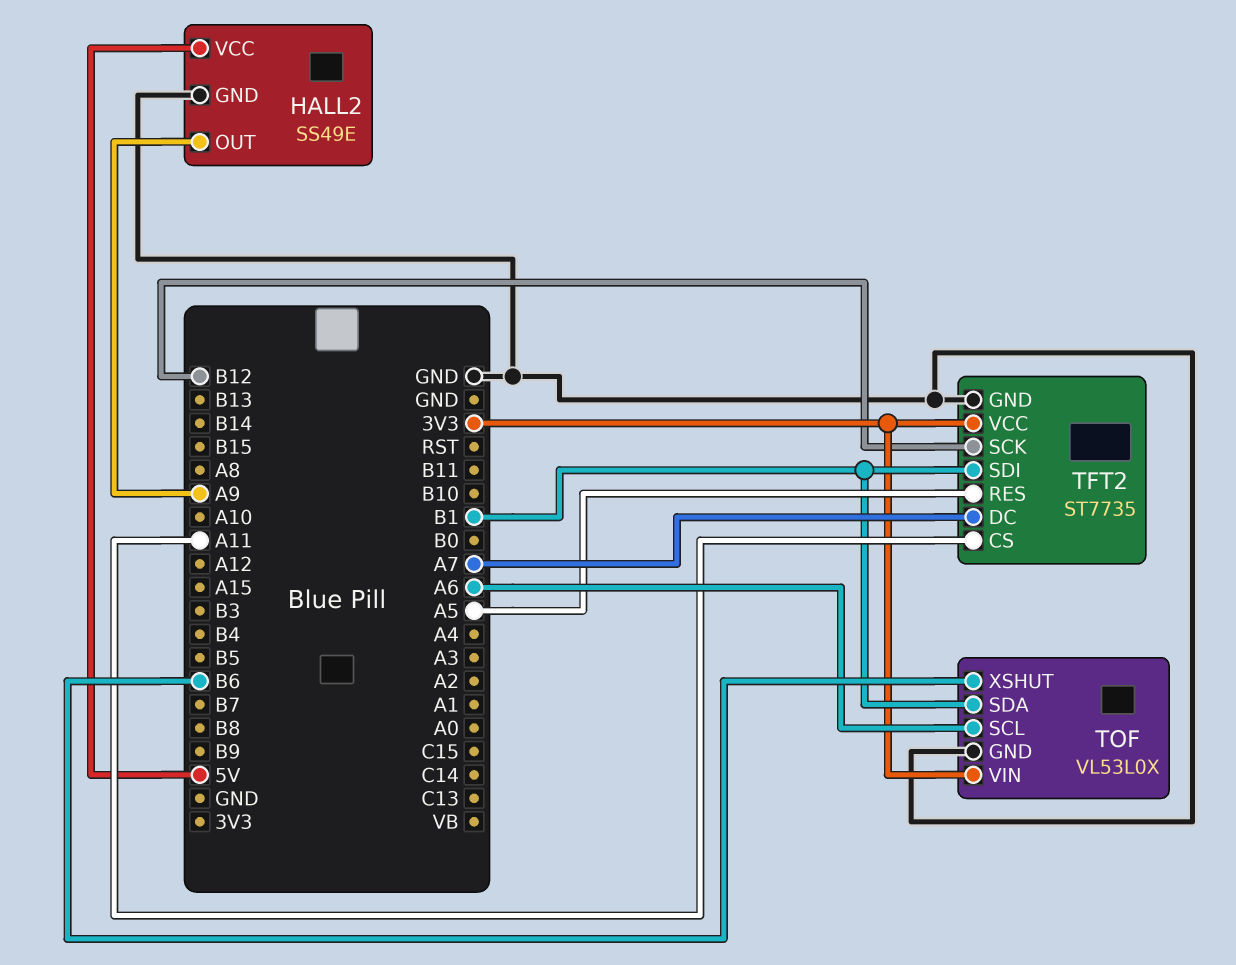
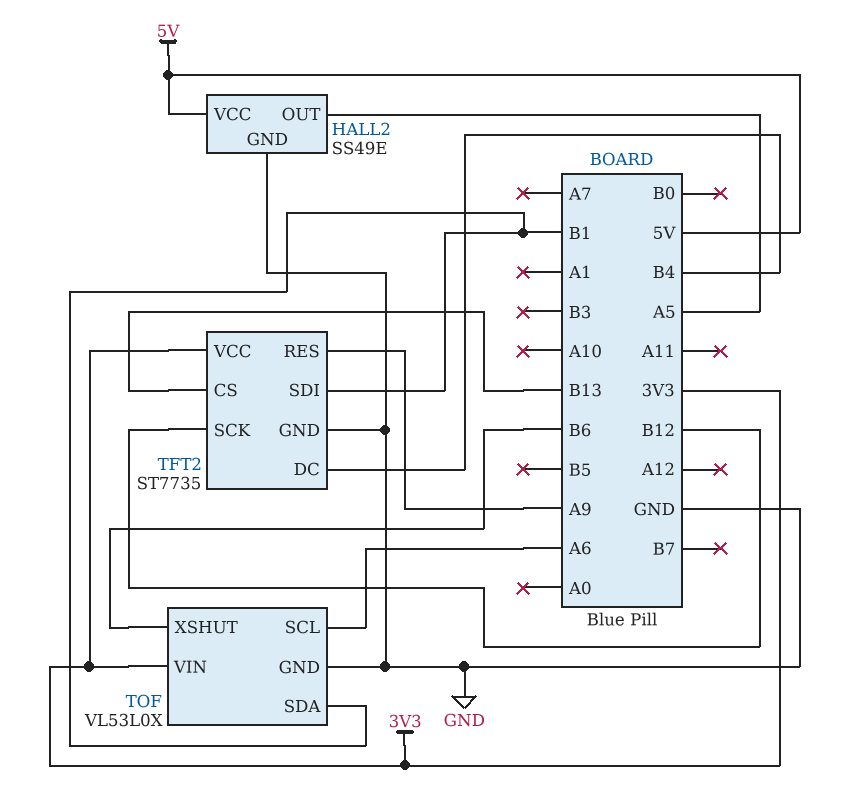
HALL2 pin OUT: A9 -> A5
TFT2 pin CS: A11 -> B13
TFT2 pin DC: A7 -> B4
TFT2 pin RES: A5 -> A9

